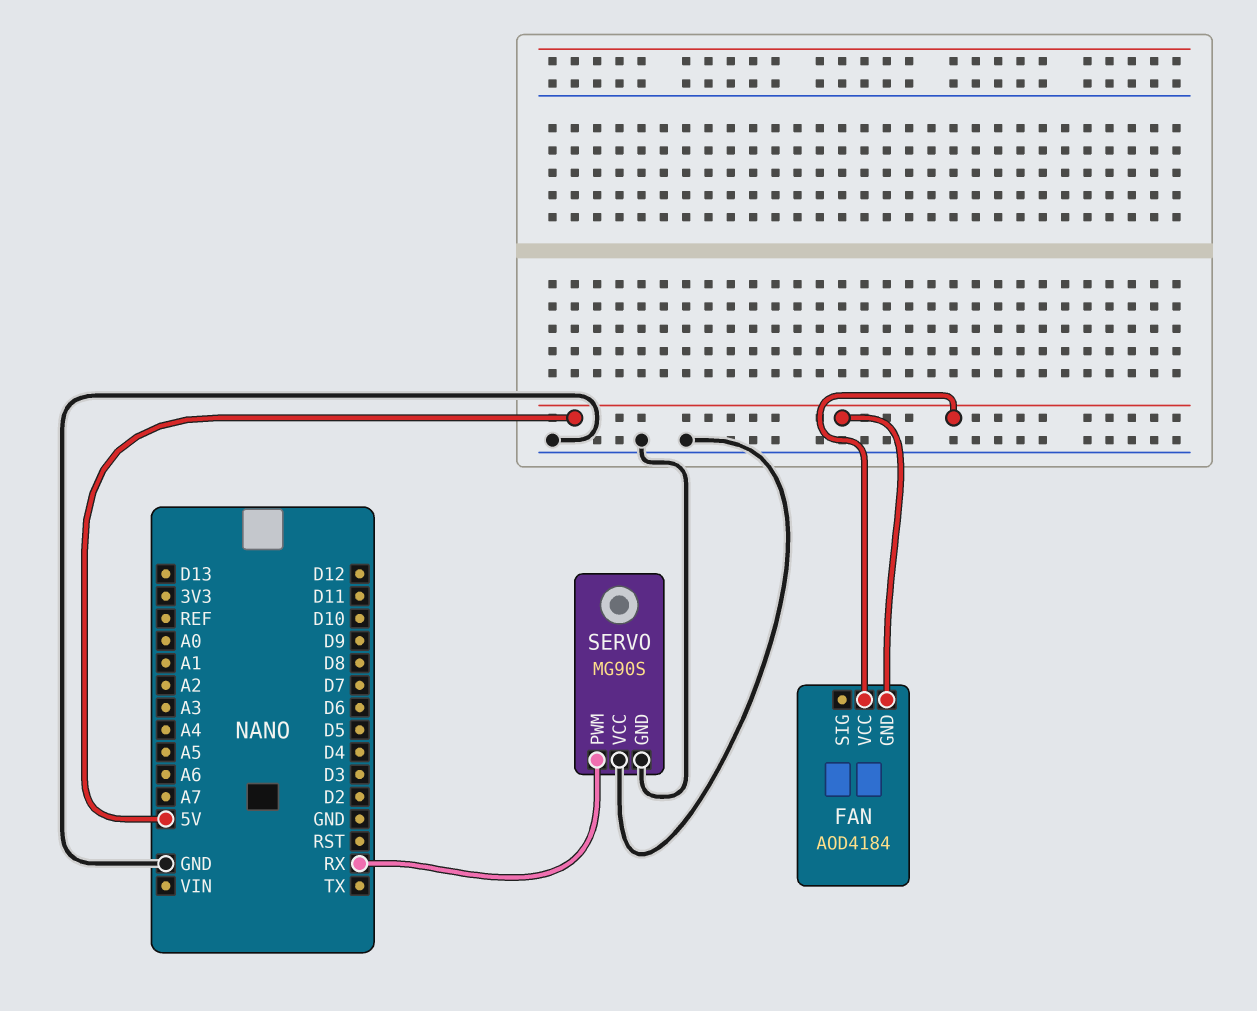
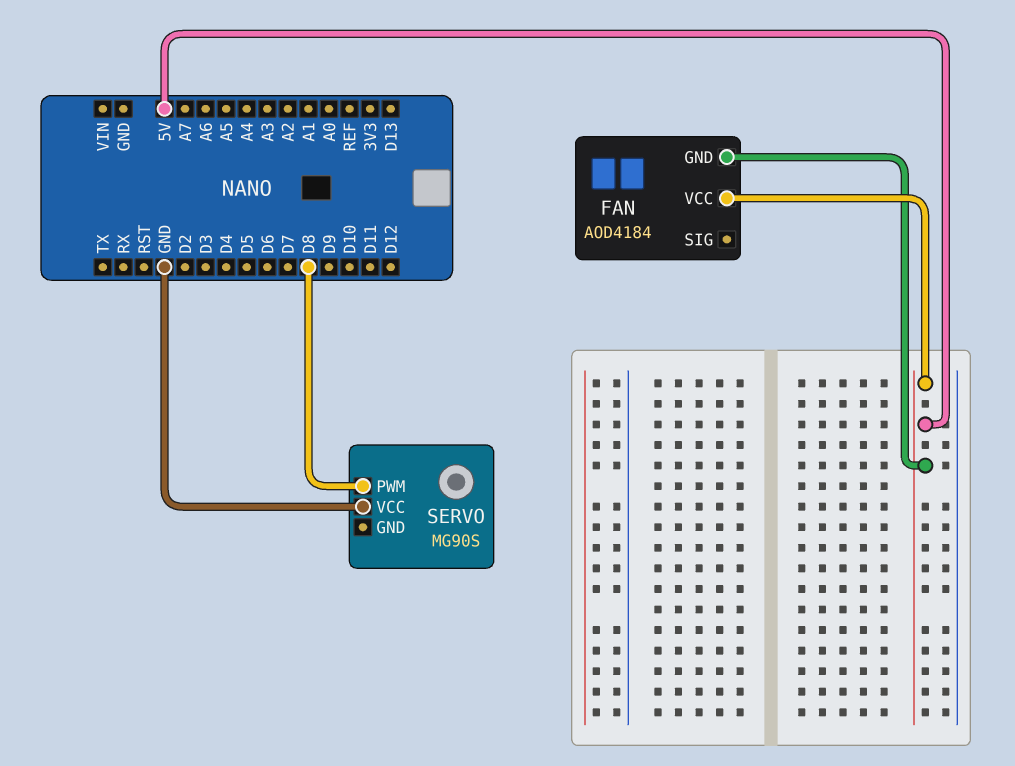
SERVO pin GND: GND -> none
SERVO pin PWM: RX -> D8

